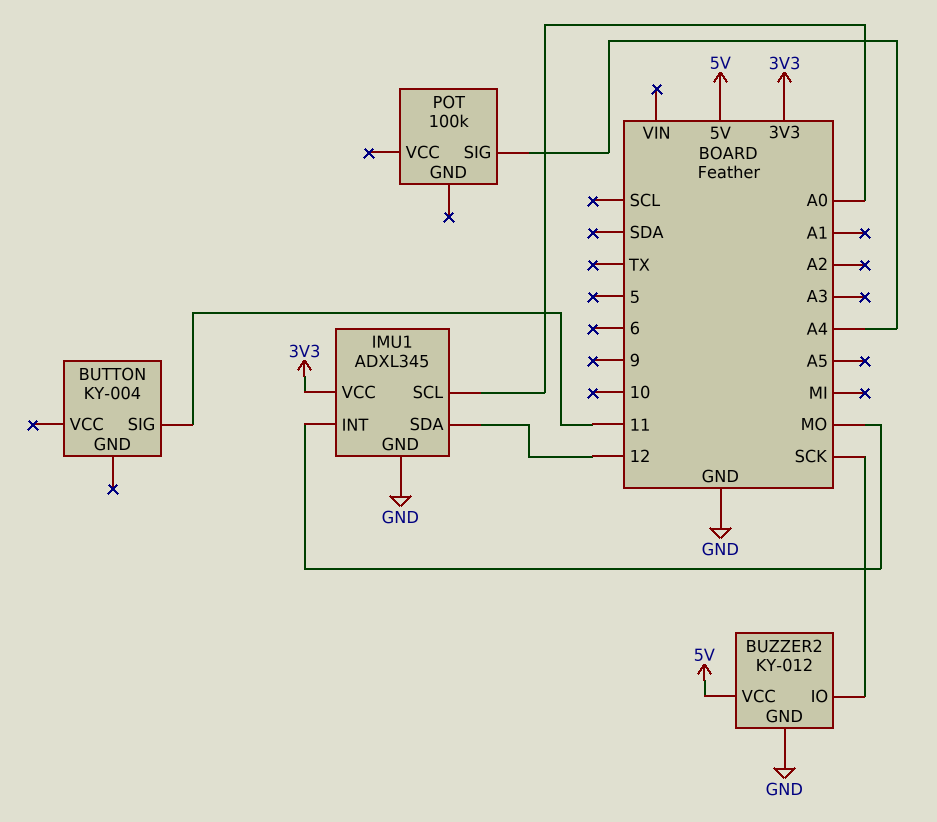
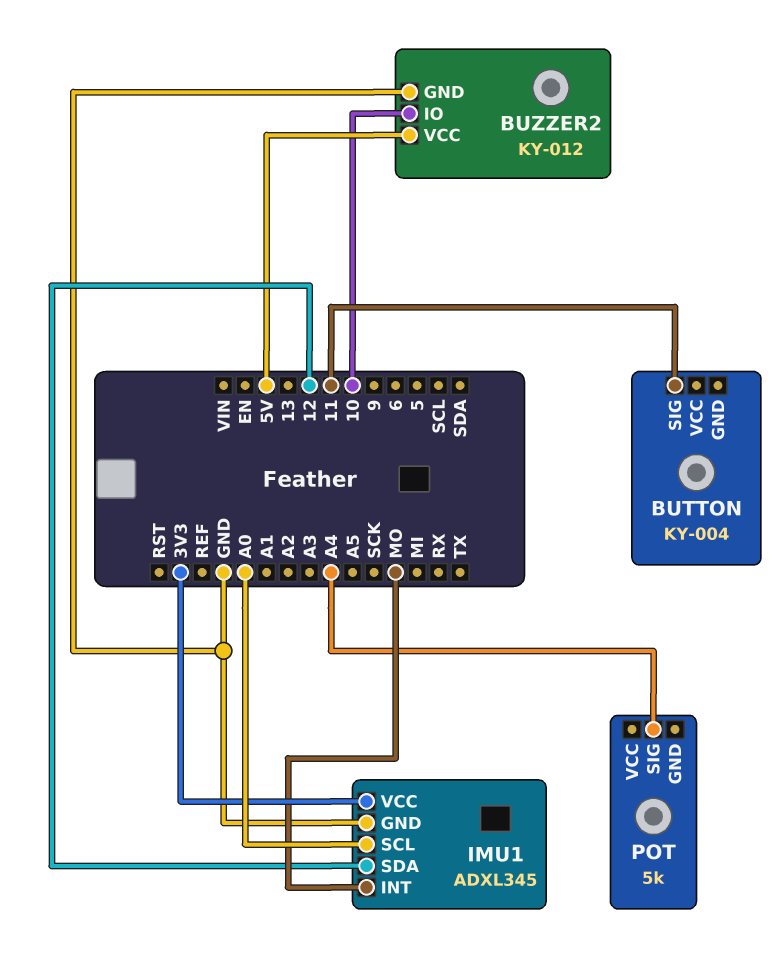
BUZZER2 pin IO: SCK -> 10
POT: 100k -> 5k

